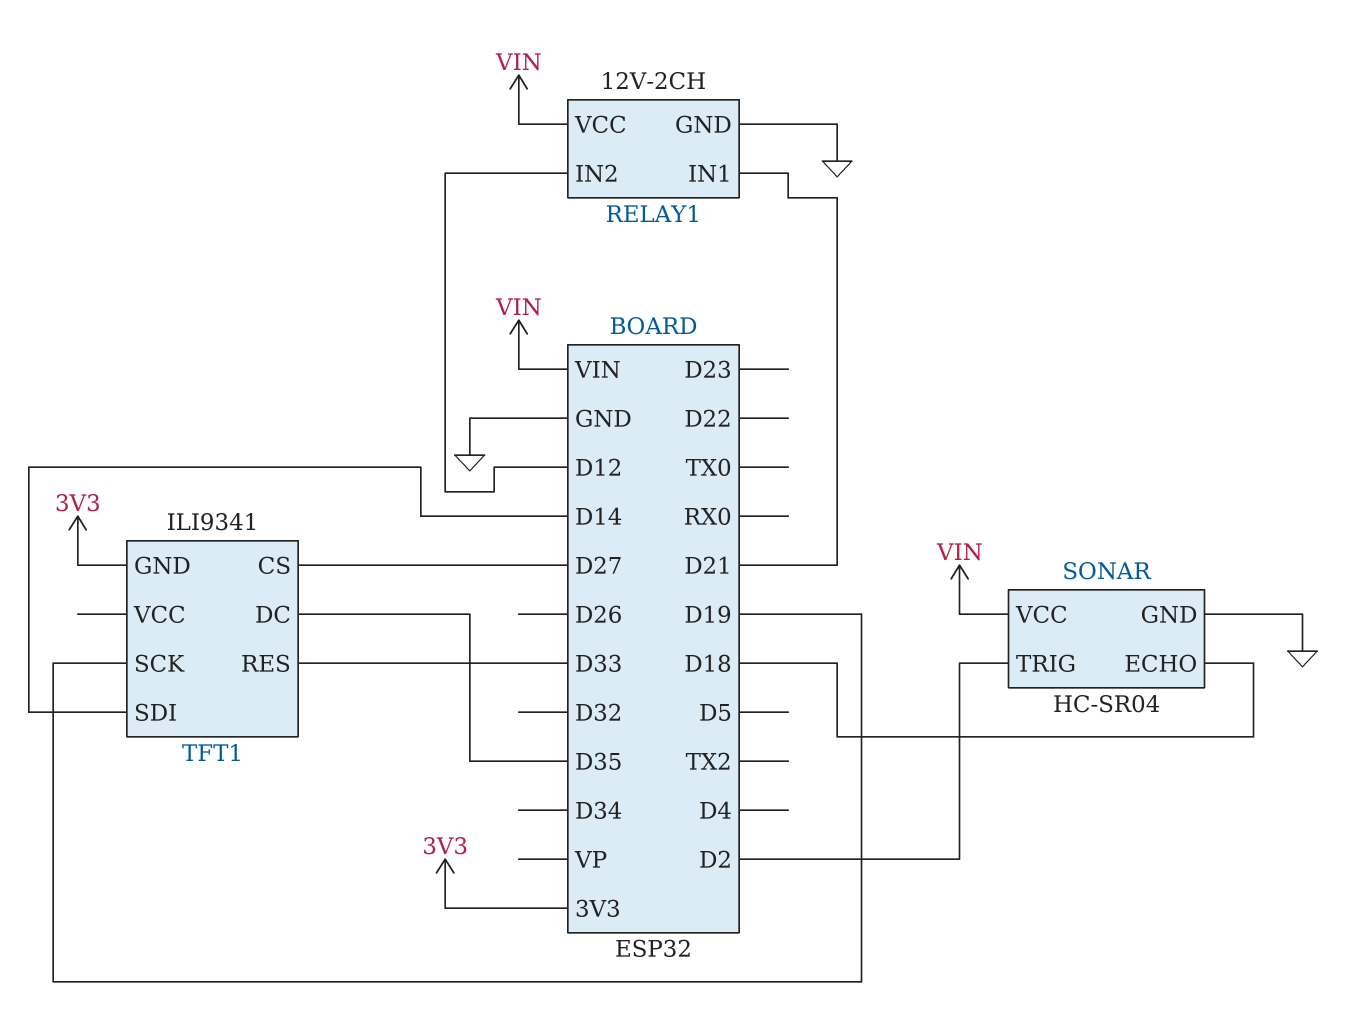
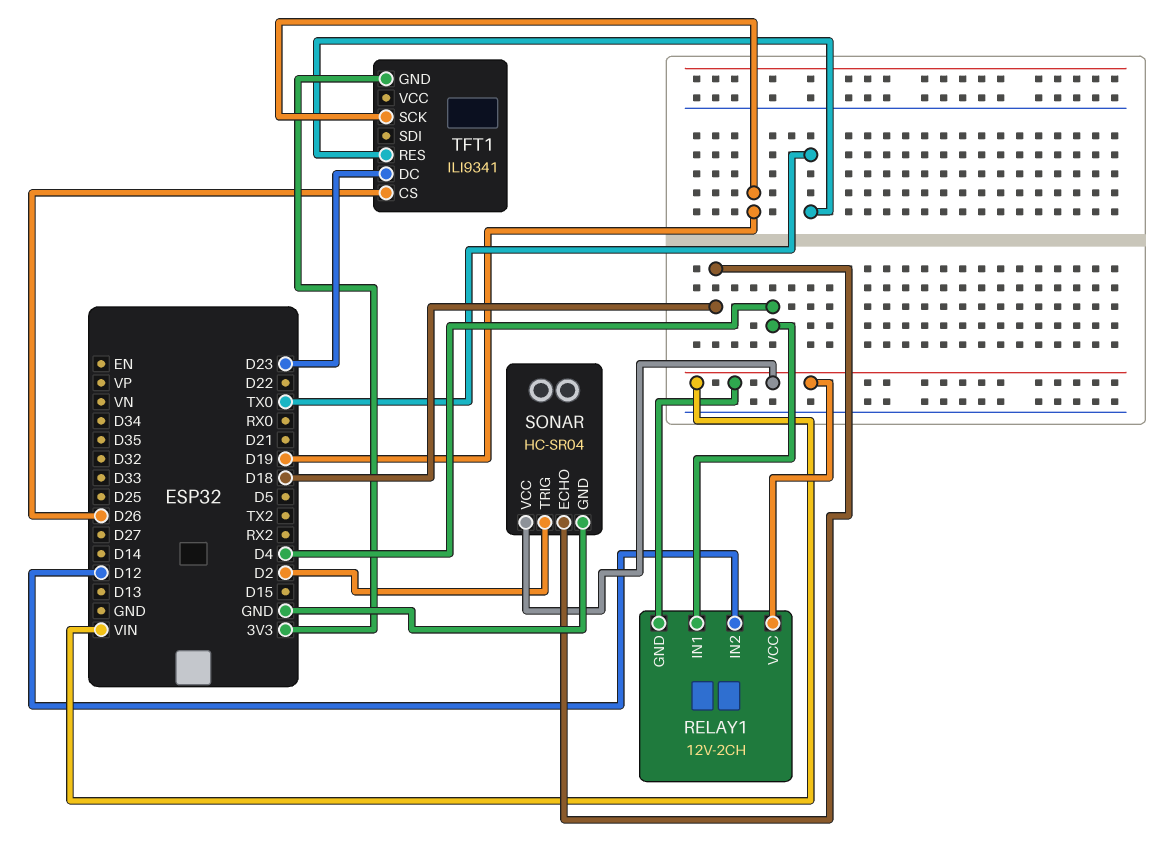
RELAY1 pin GND: GND -> VIN
RELAY1 pin IN1: D21 -> D4
TFT1 pin CS: D27 -> D26
TFT1 pin DC: D35 -> D23
TFT1 pin RES: D33 -> TX0
TFT1 pin SDI: D14 -> none

